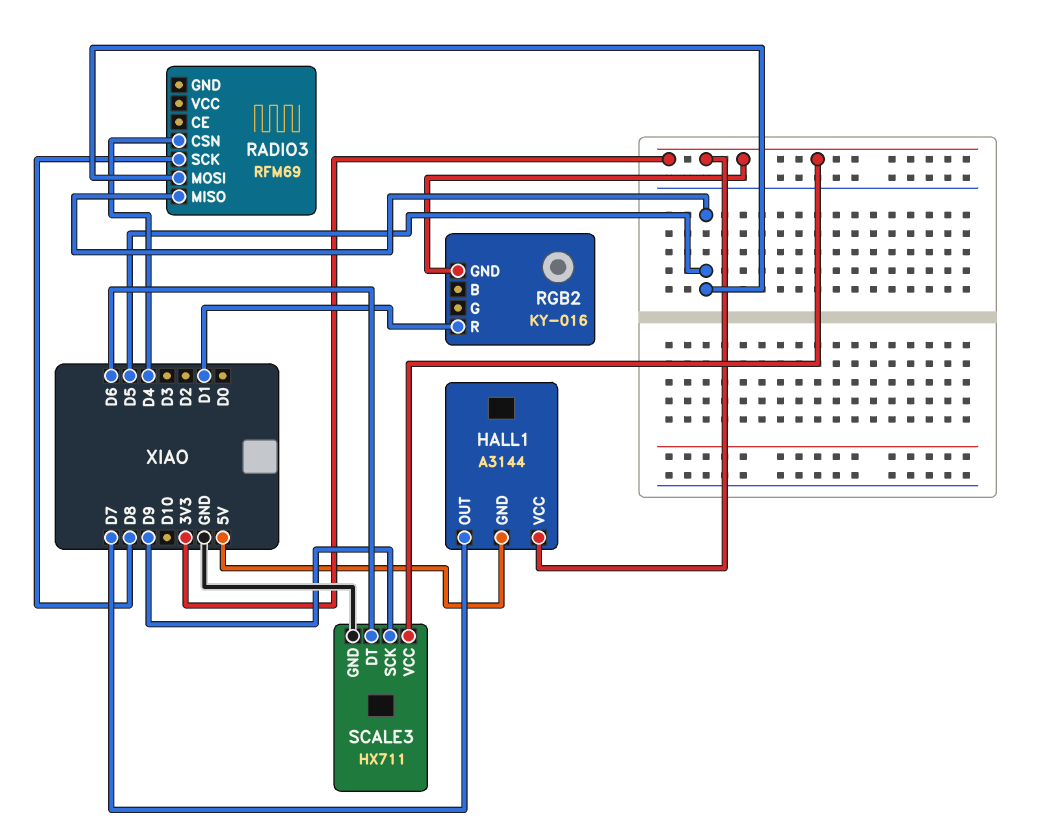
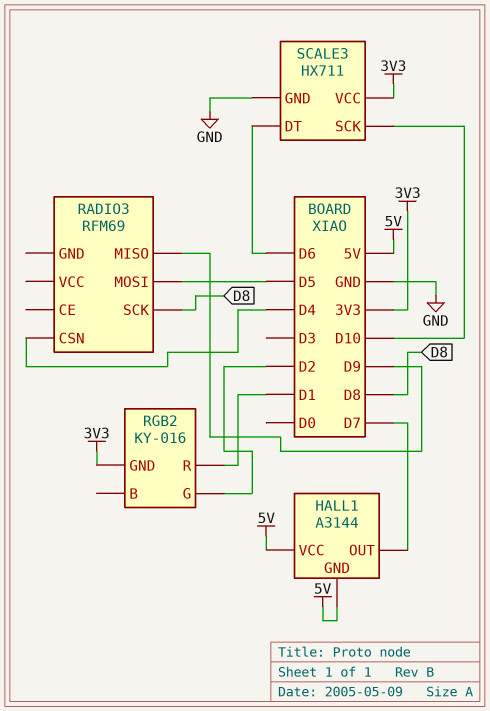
HALL1 pin VCC: 3V3 -> 5V
RADIO3 pin MISO: D5 -> D9
RGB2 pin G: none -> D2
SCALE3 pin SCK: D9 -> D10

